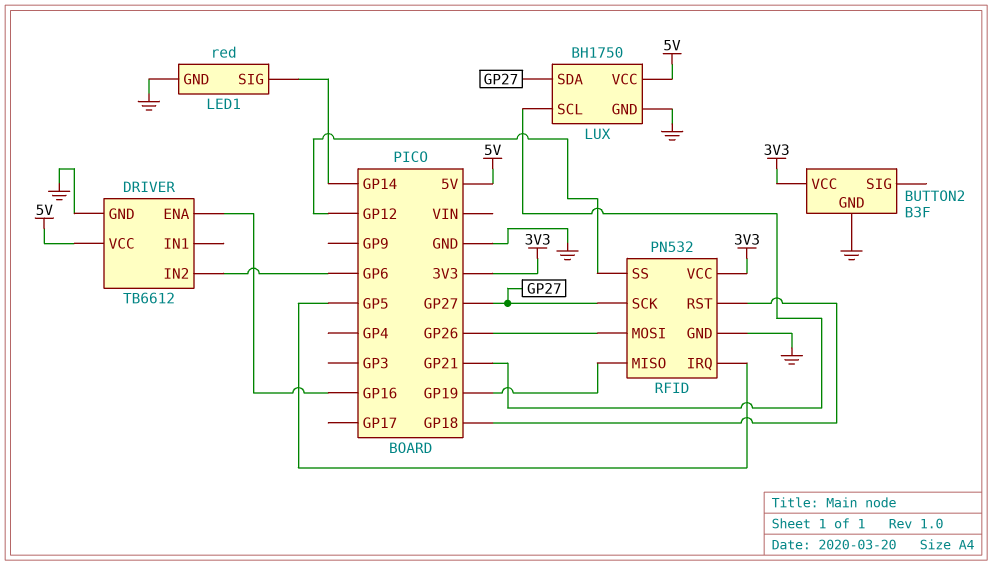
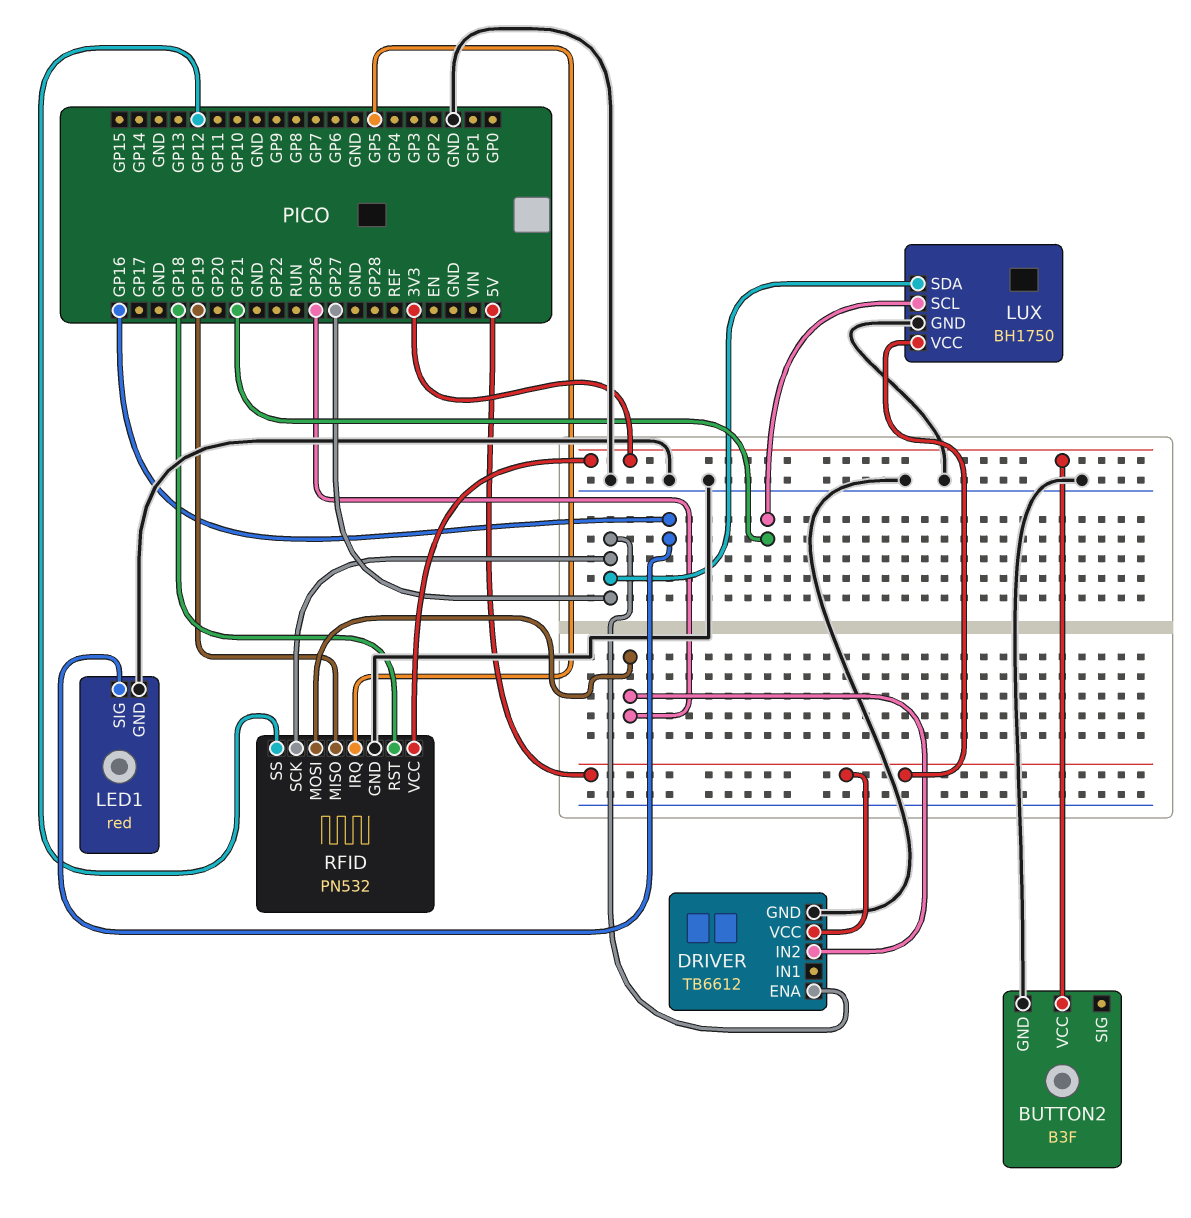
DRIVER pin ENA: GP16 -> GP27
DRIVER pin IN2: GP6 -> GP26
LED1 pin SIG: GP14 -> GP16

